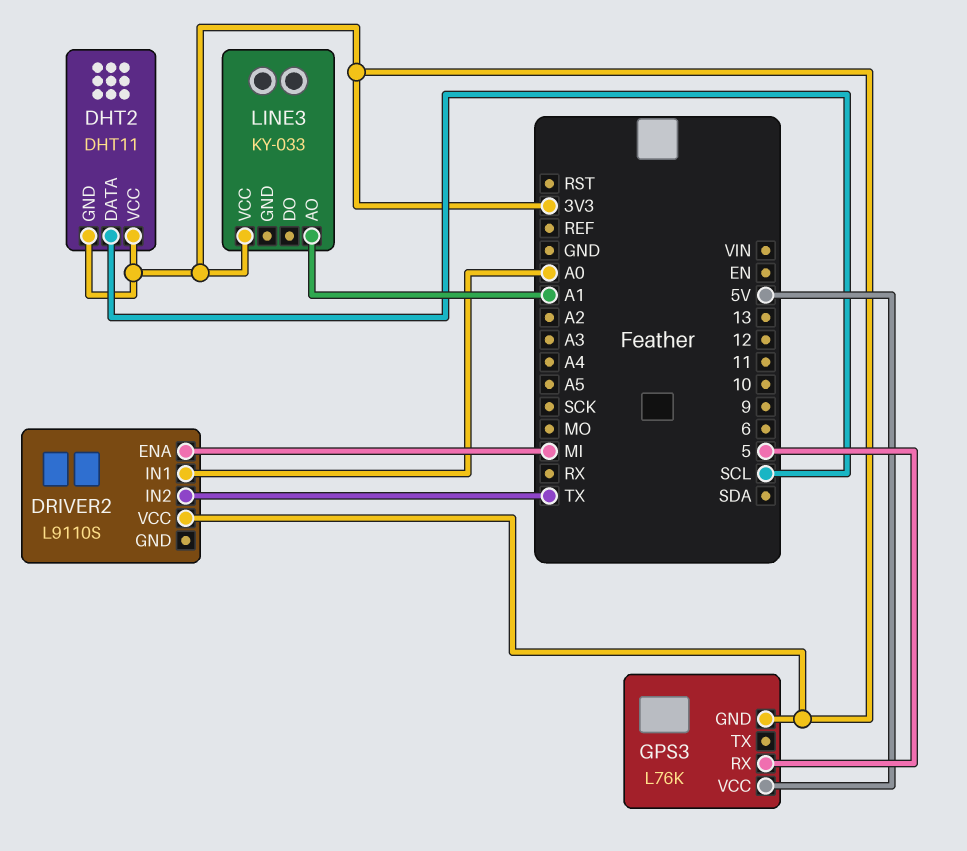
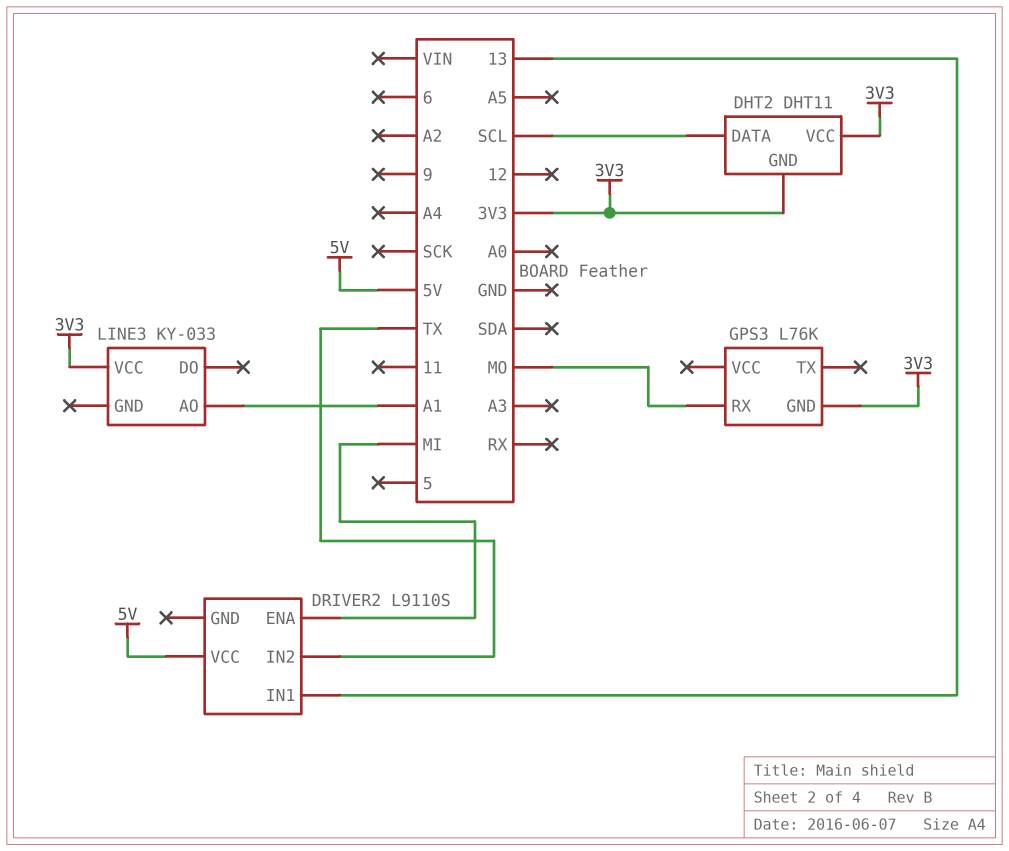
DRIVER2 pin IN1: A0 -> 13
DRIVER2 pin VCC: 3V3 -> 5V
GPS3 pin RX: 5 -> MO
GPS3 pin VCC: 5V -> none

